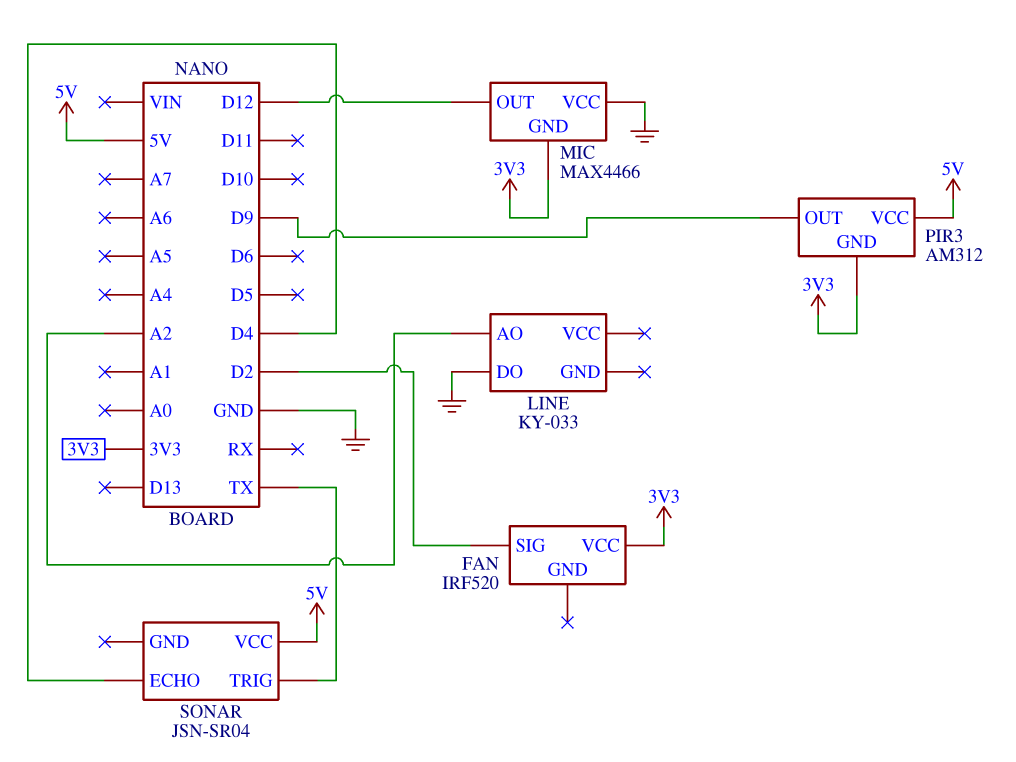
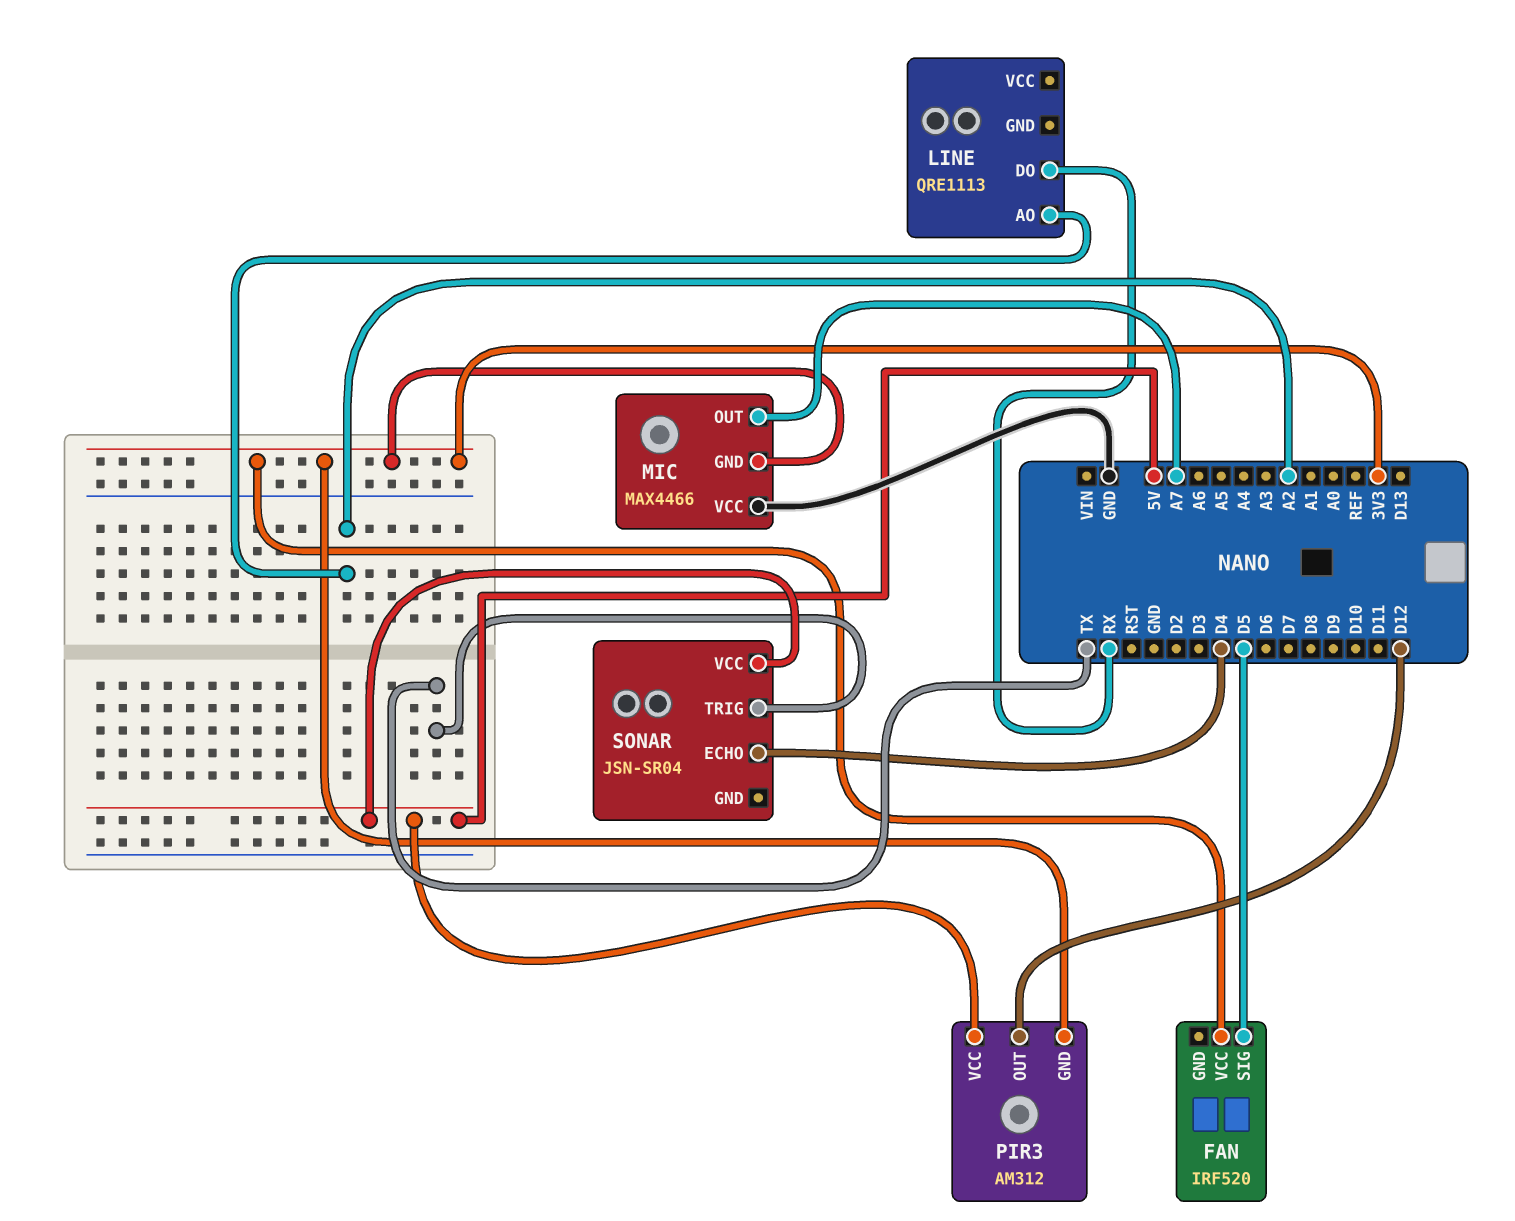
FAN pin SIG: D2 -> D5
LINE: KY-033 -> QRE1113
LINE pin DO: GND -> RX
MIC pin OUT: D12 -> A7
PIR3 pin OUT: D9 -> D12

